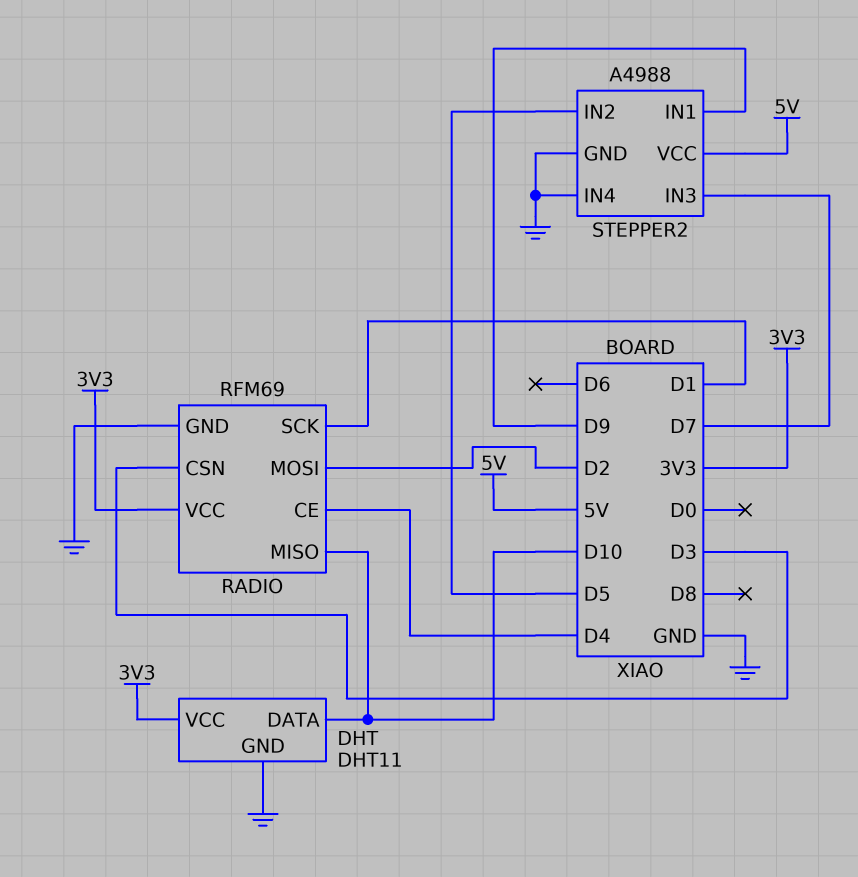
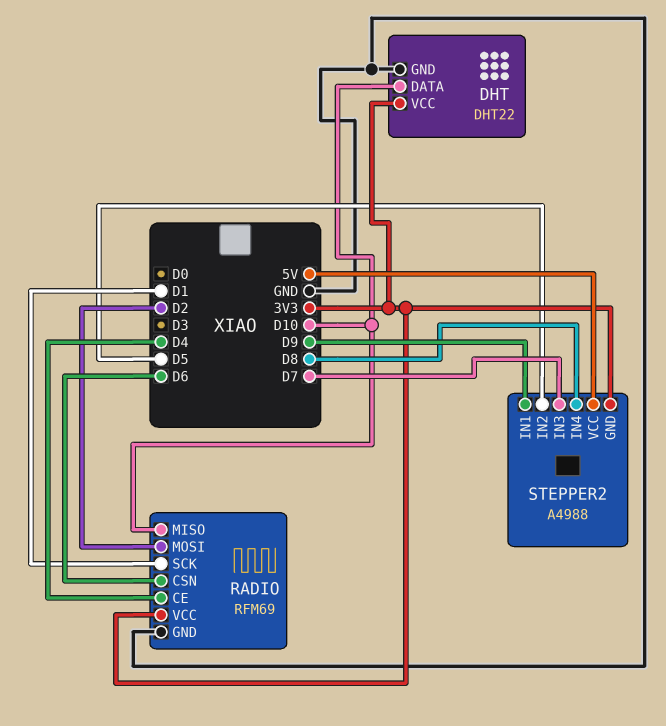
DHT: DHT11 -> DHT22
RADIO pin CSN: D3 -> D6
STEPPER2 pin GND: GND -> 3V3
STEPPER2 pin IN4: GND -> D8

